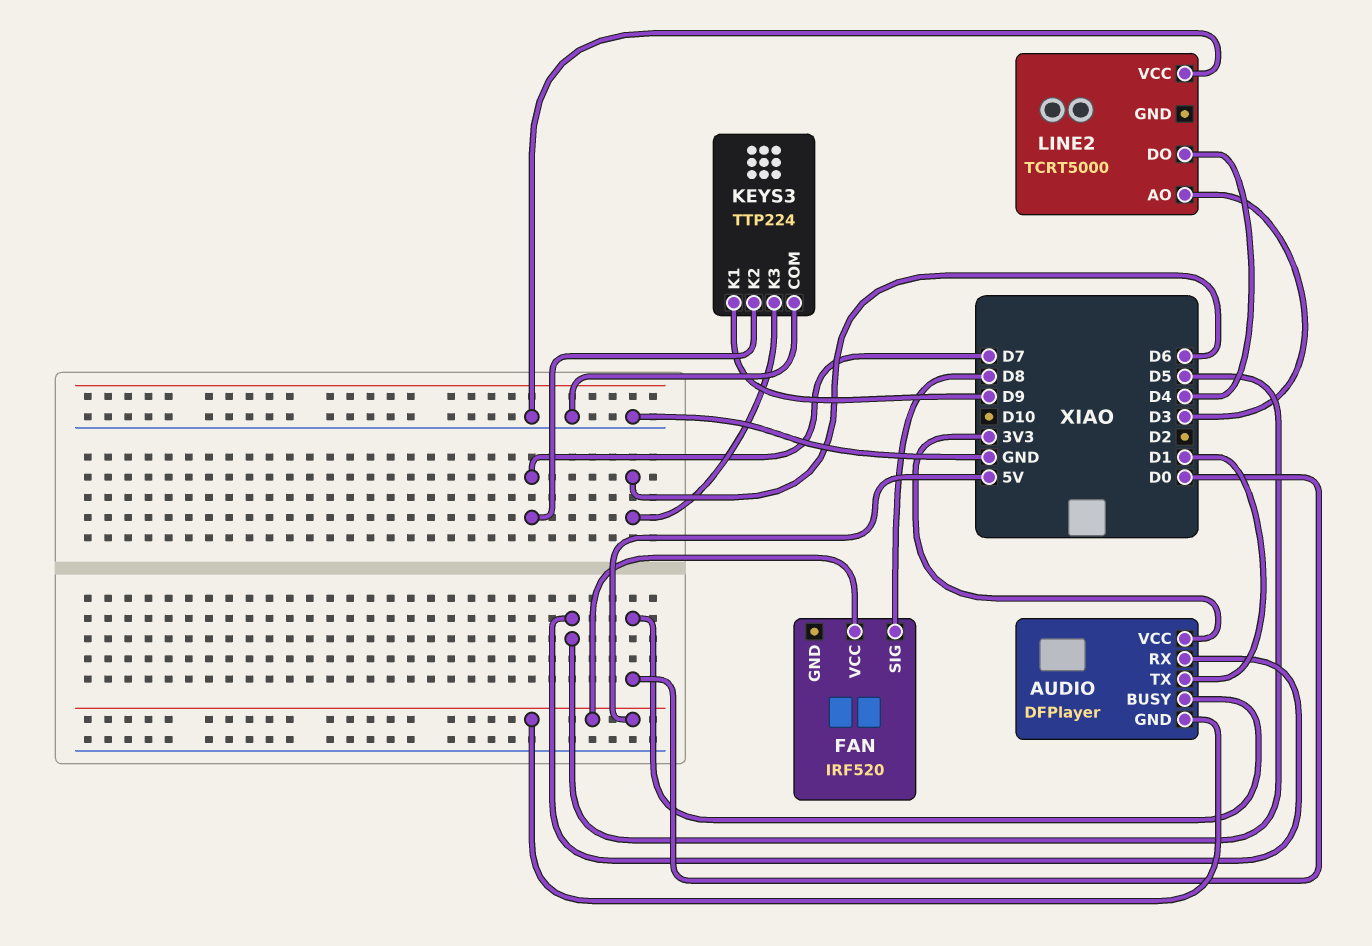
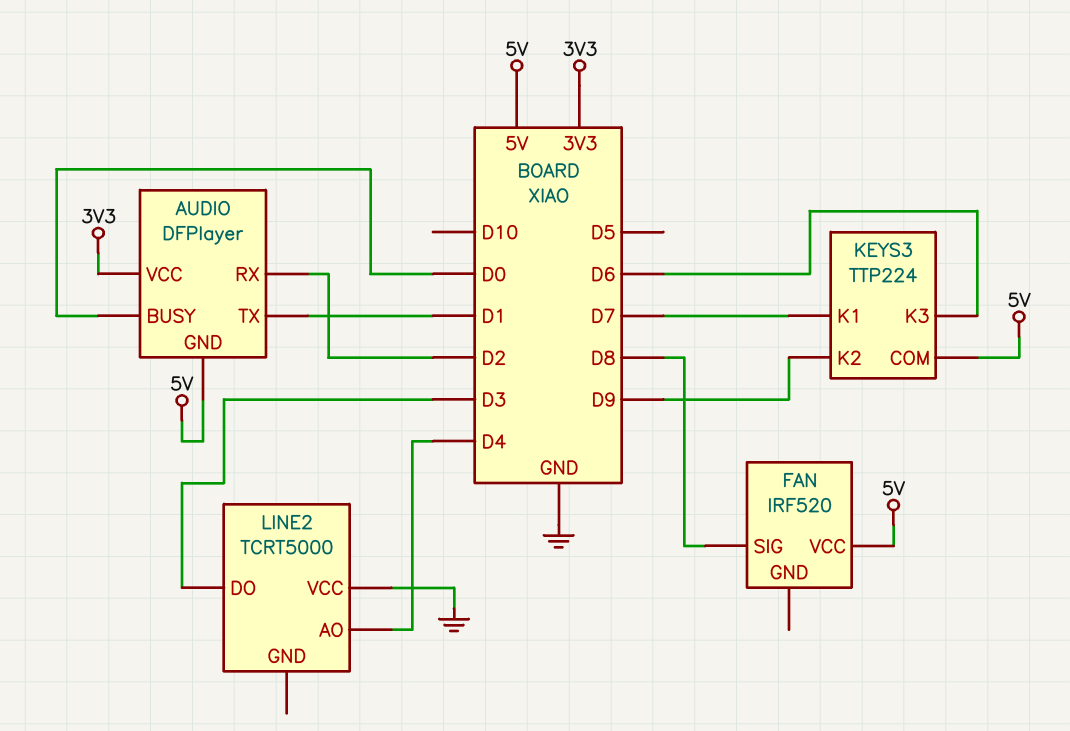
AUDIO pin RX: D5 -> D2
KEYS3 pin COM: GND -> 5V
KEYS3 pin K1: D9 -> D7
KEYS3 pin K2: D7 -> D9
LINE2 pin AO: D3 -> D4
LINE2 pin DO: D4 -> D3

